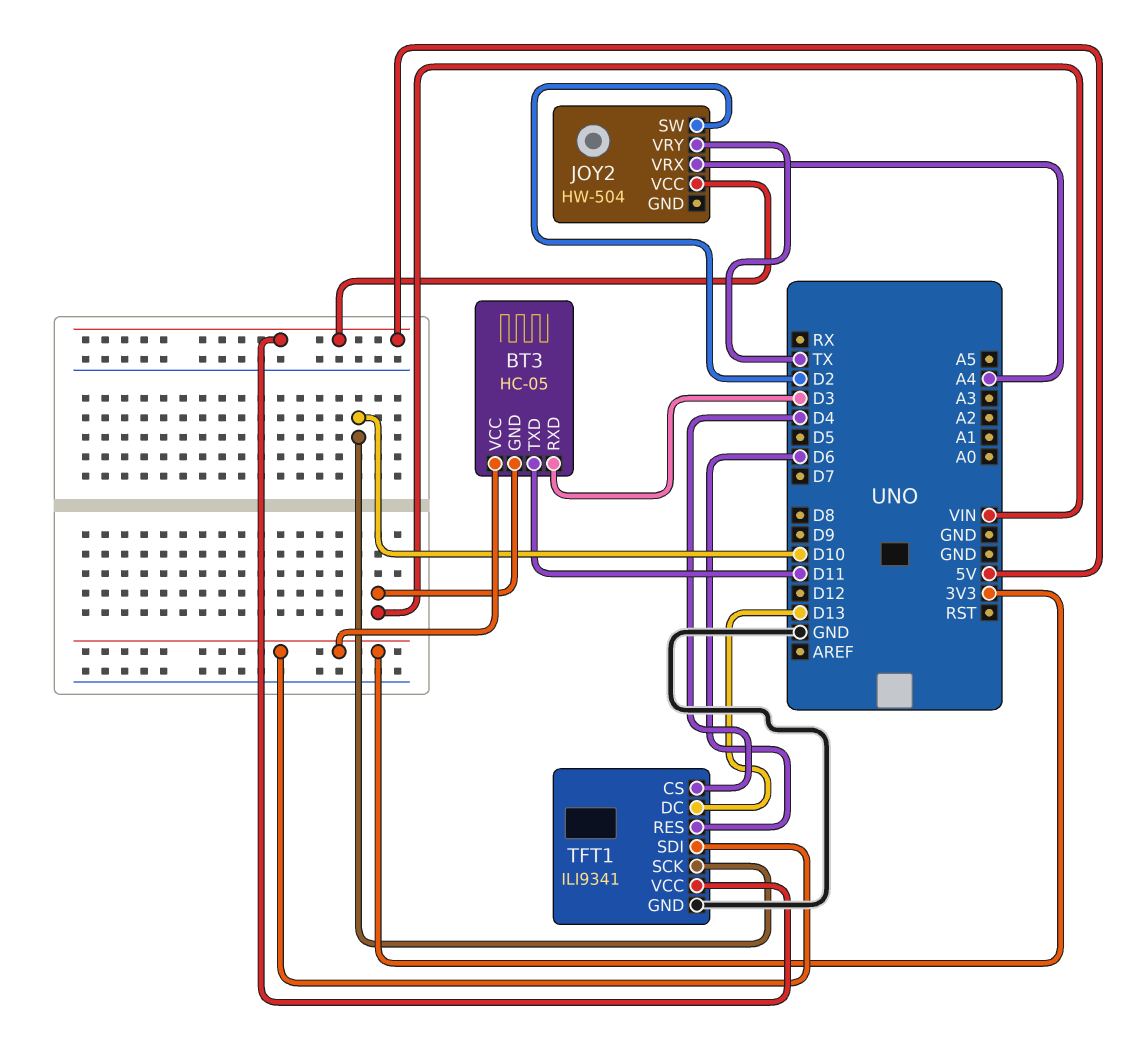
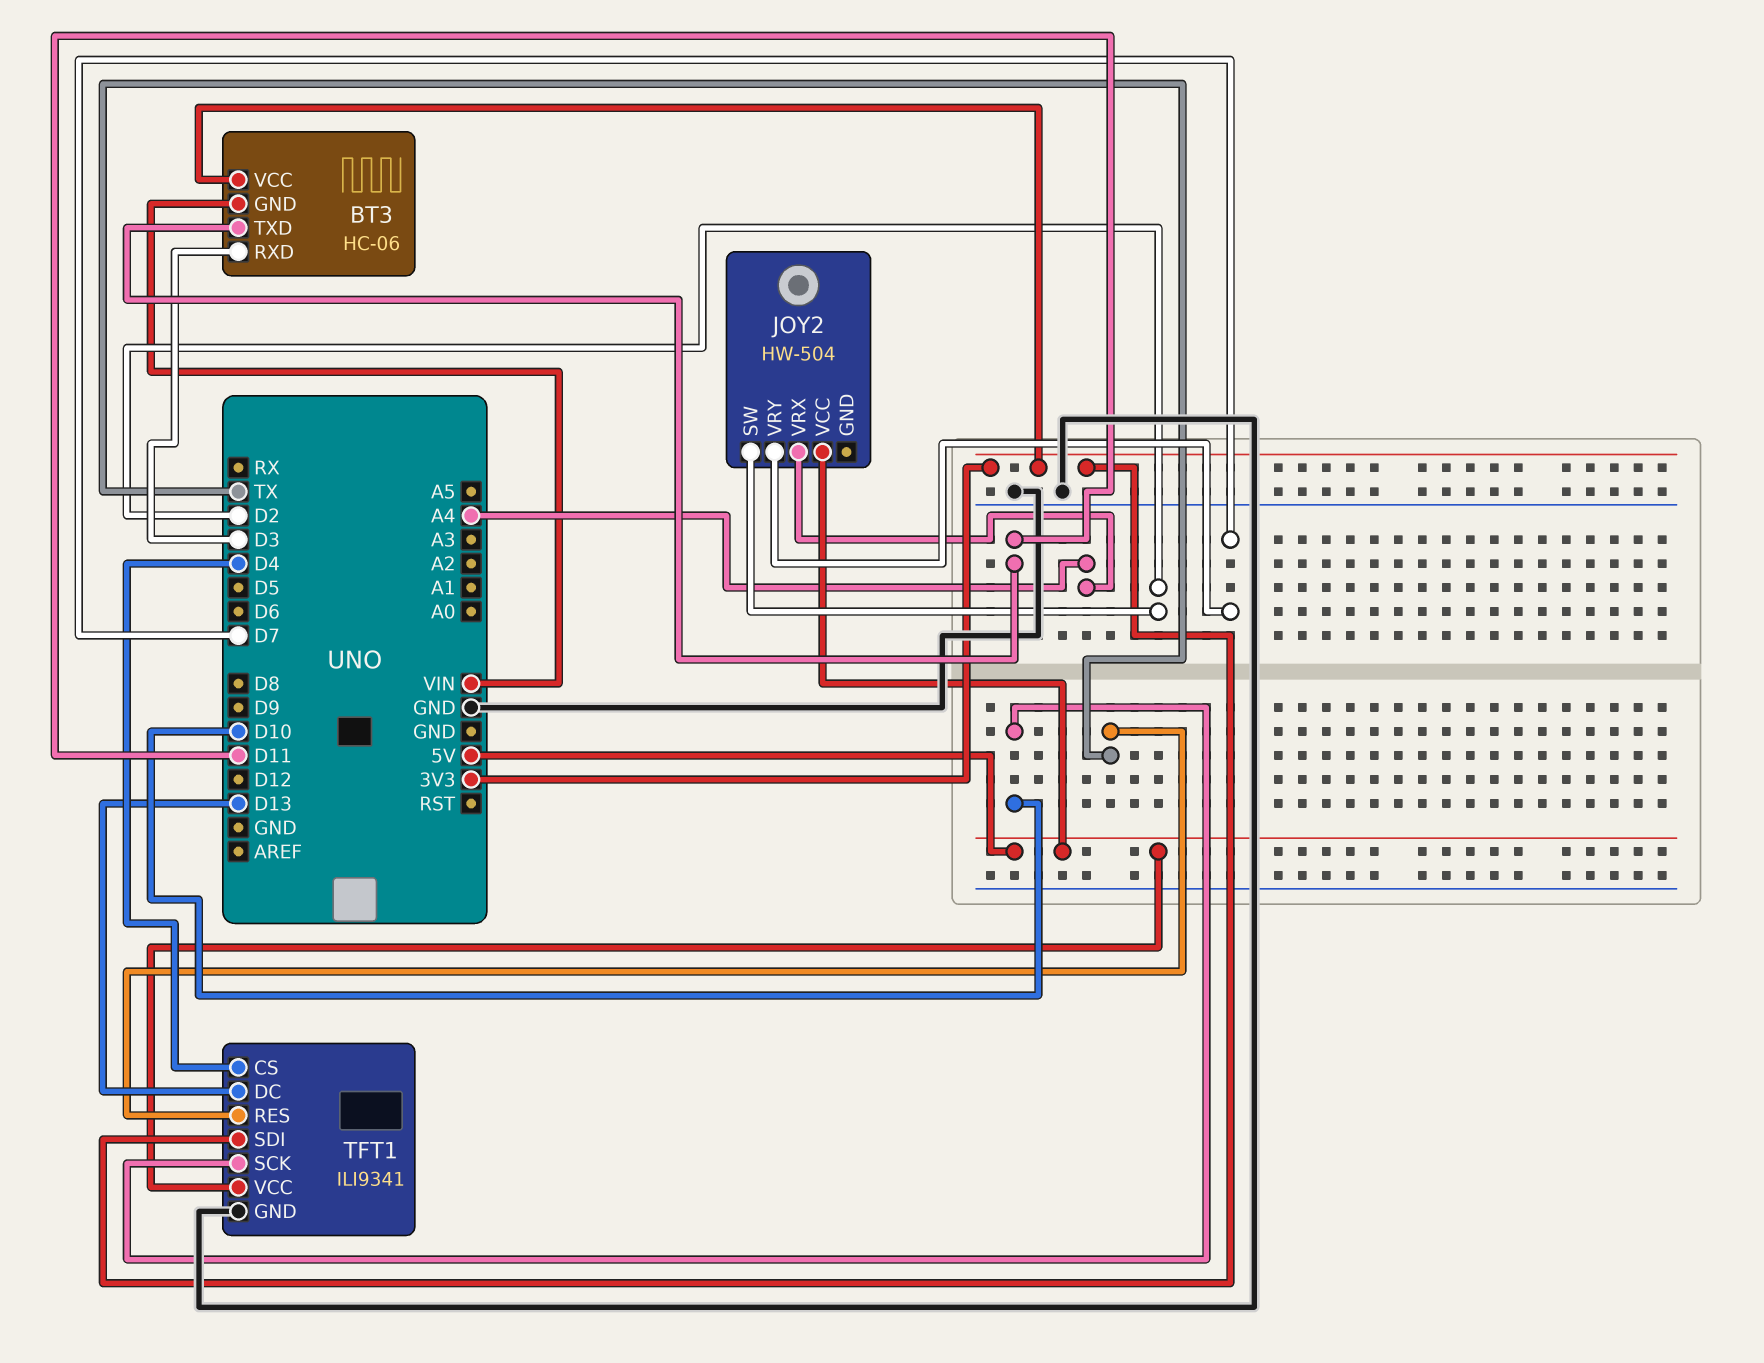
BT3: HC-05 -> HC-06
JOY2 pin VRY: TX -> D7
TFT1 pin RES: D6 -> TX

